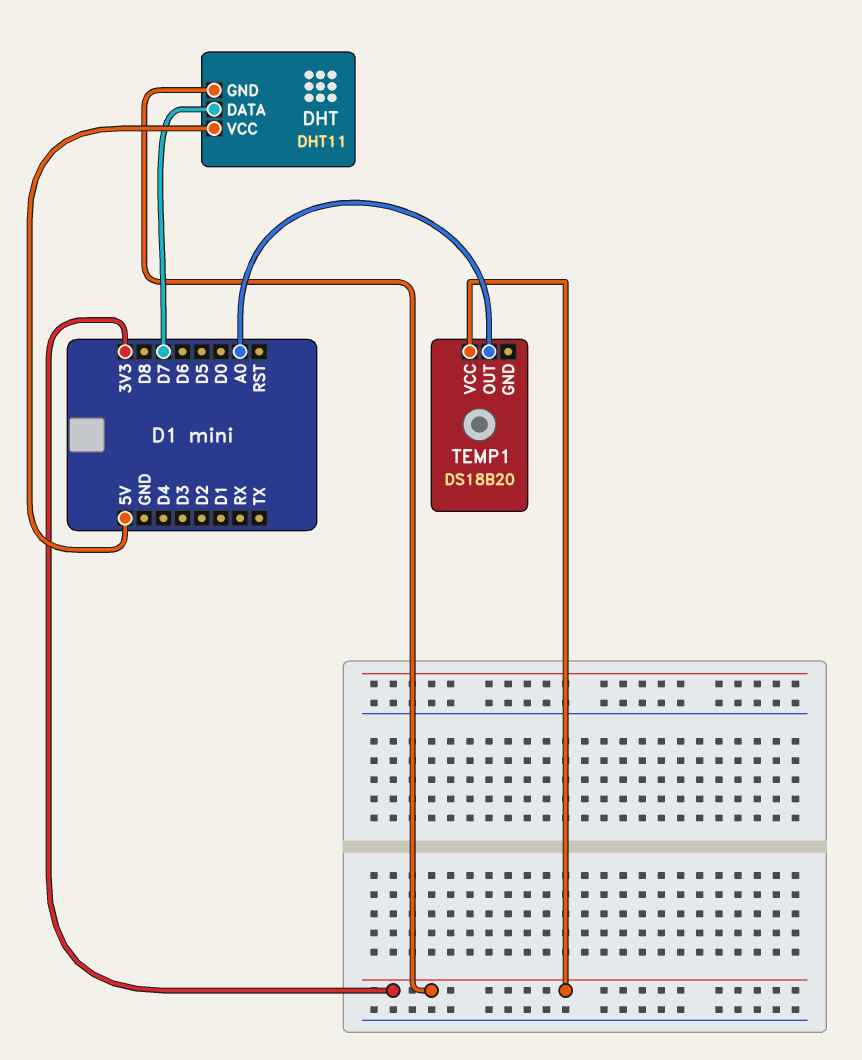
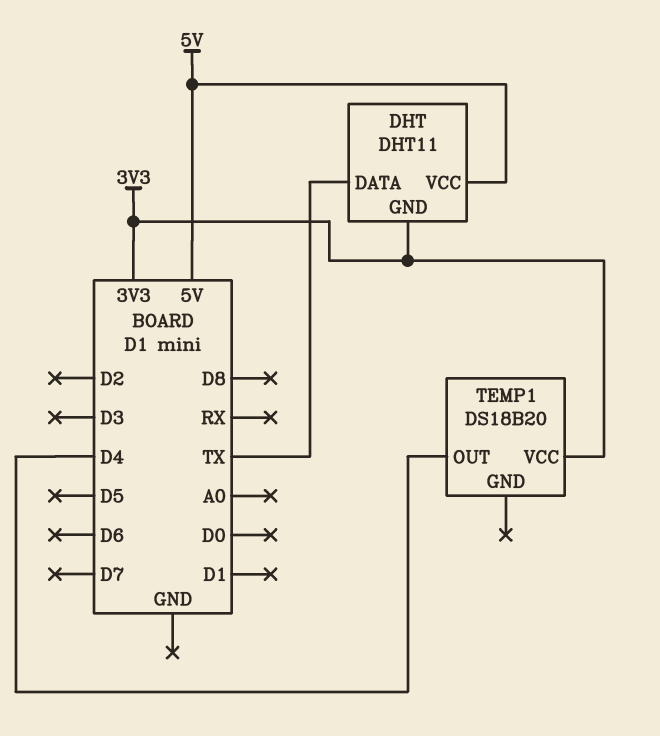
DHT pin DATA: D7 -> TX
TEMP1 pin OUT: A0 -> D4

